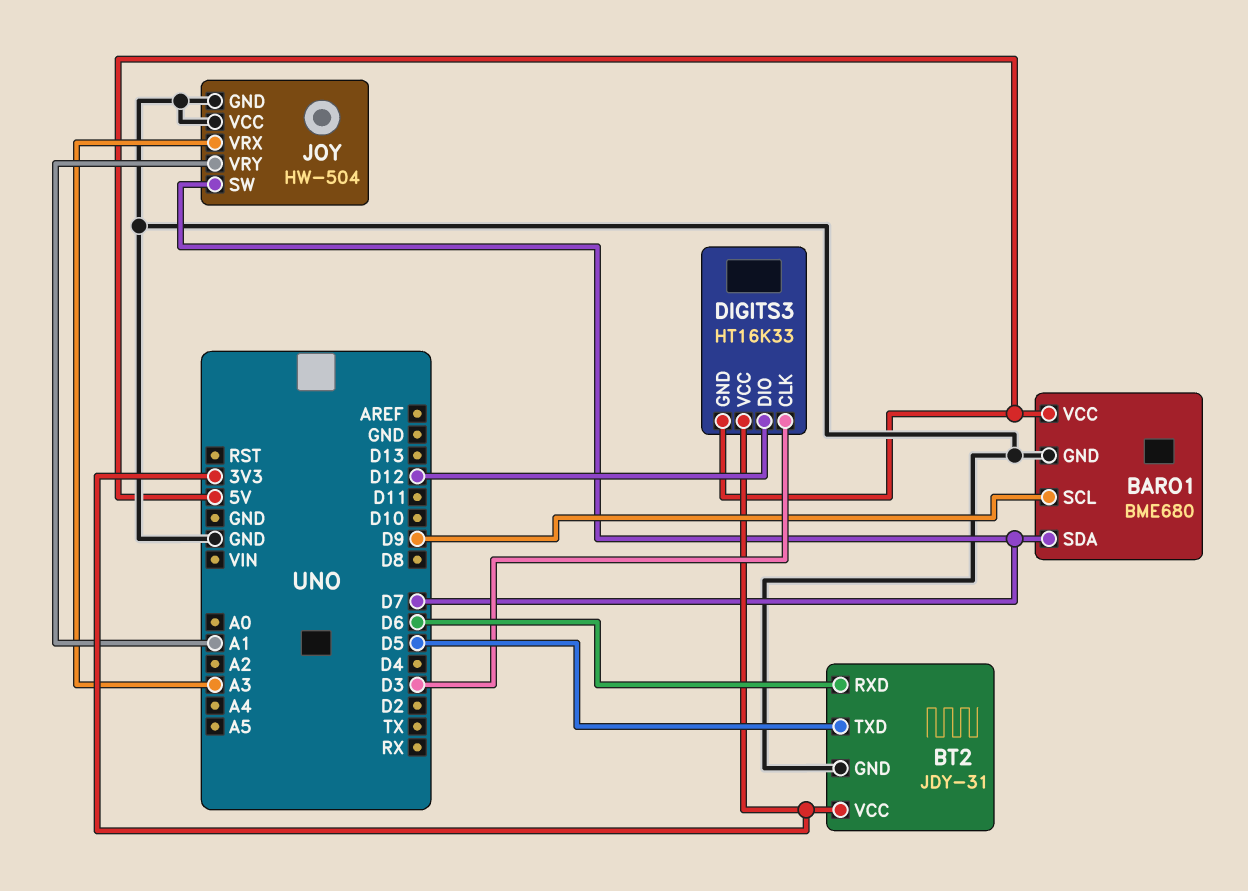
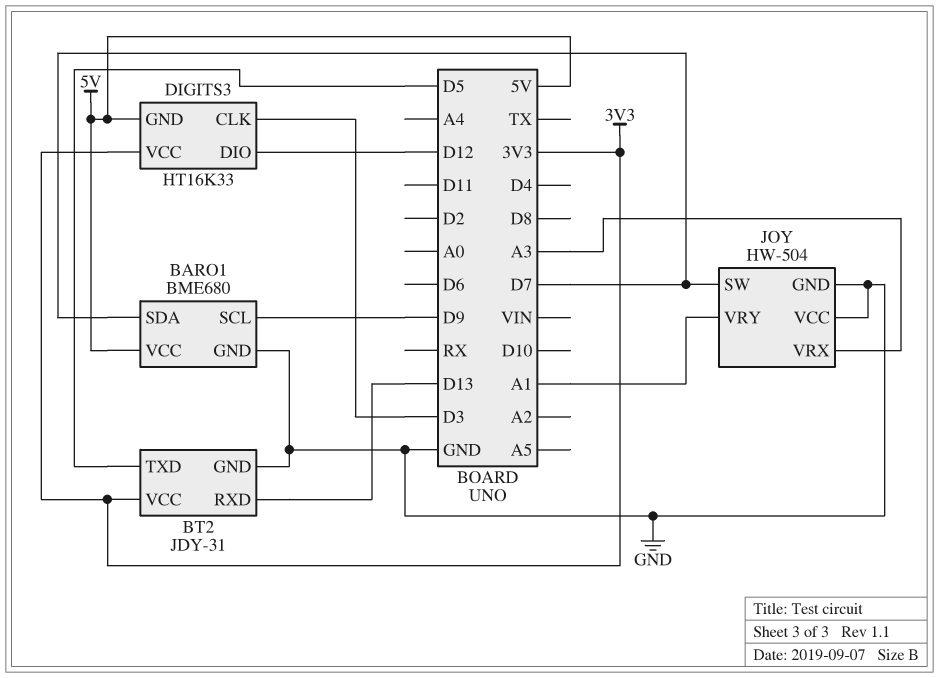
BT2 pin RXD: D6 -> D13

